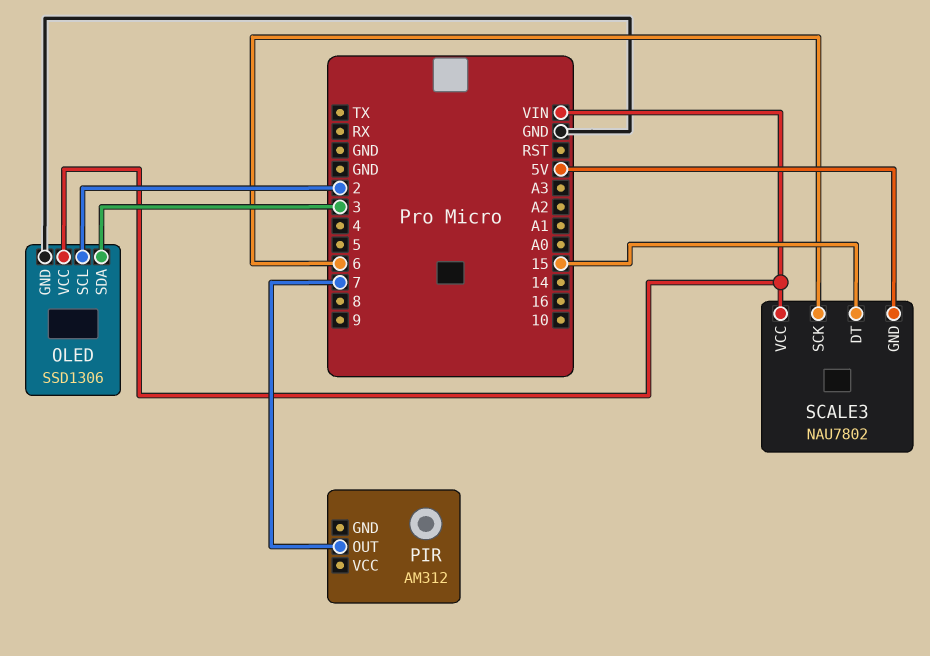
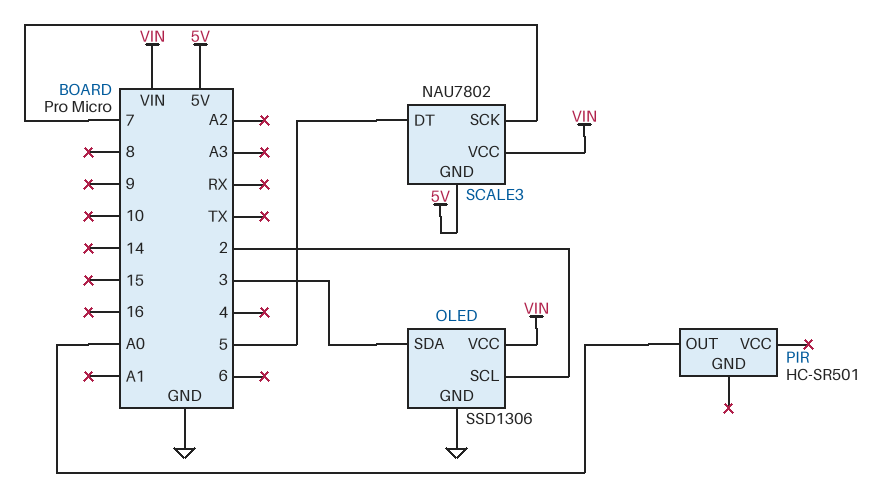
PIR: AM312 -> HC-SR501
PIR pin OUT: 7 -> A0
SCALE3 pin DT: 15 -> 5
SCALE3 pin SCK: 6 -> 7

